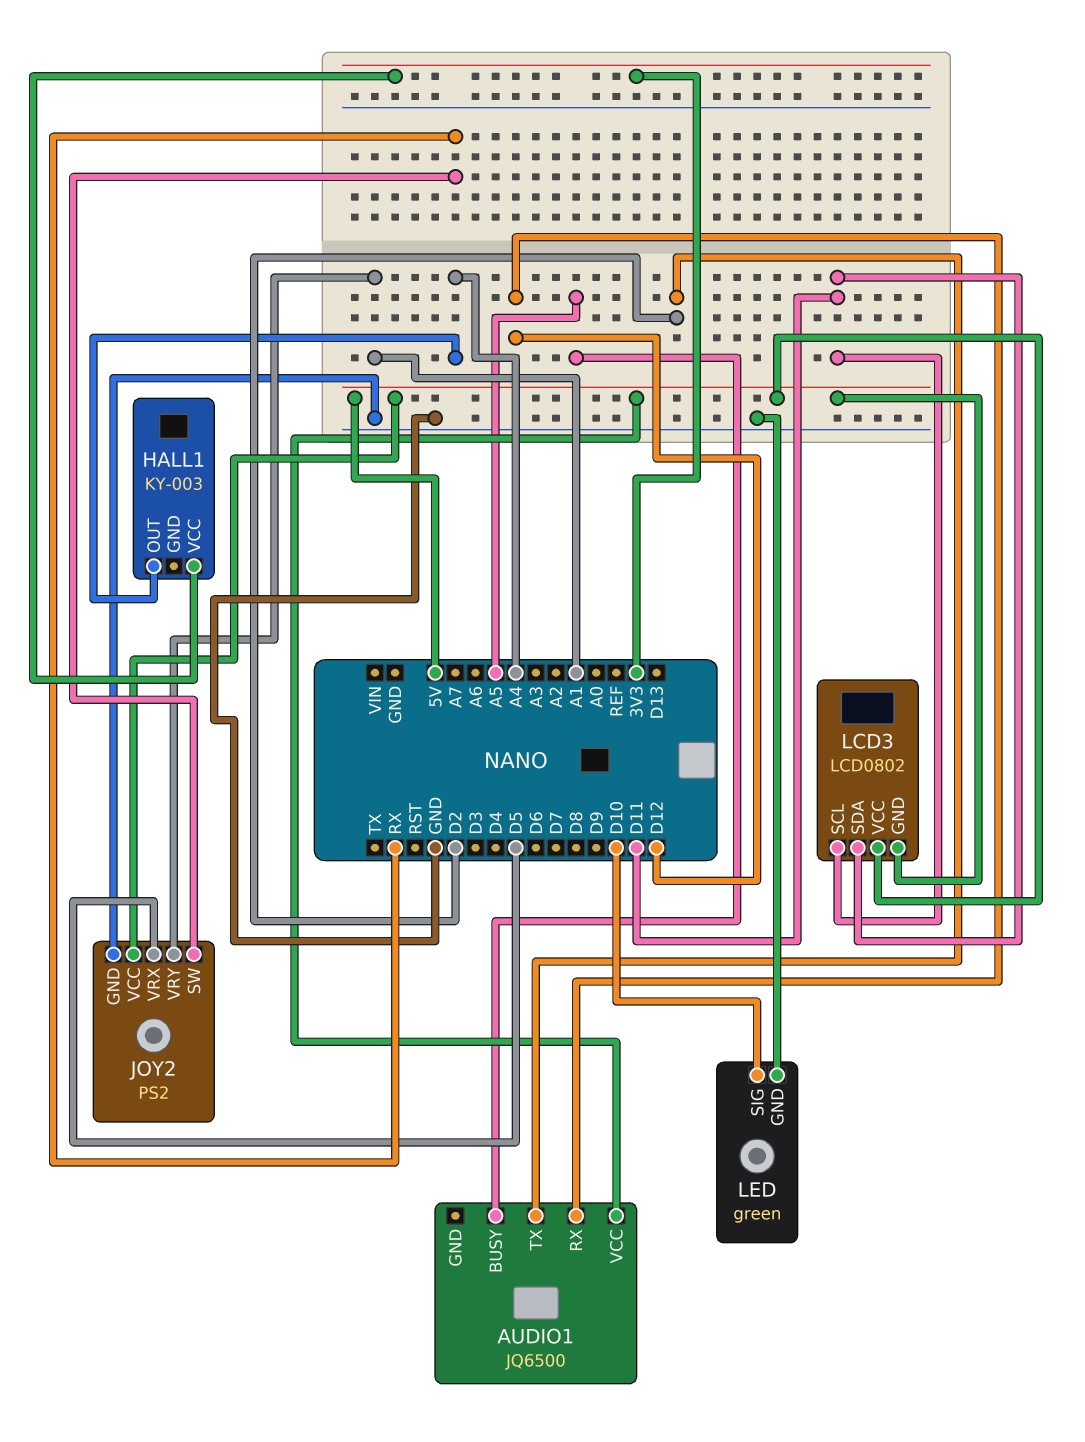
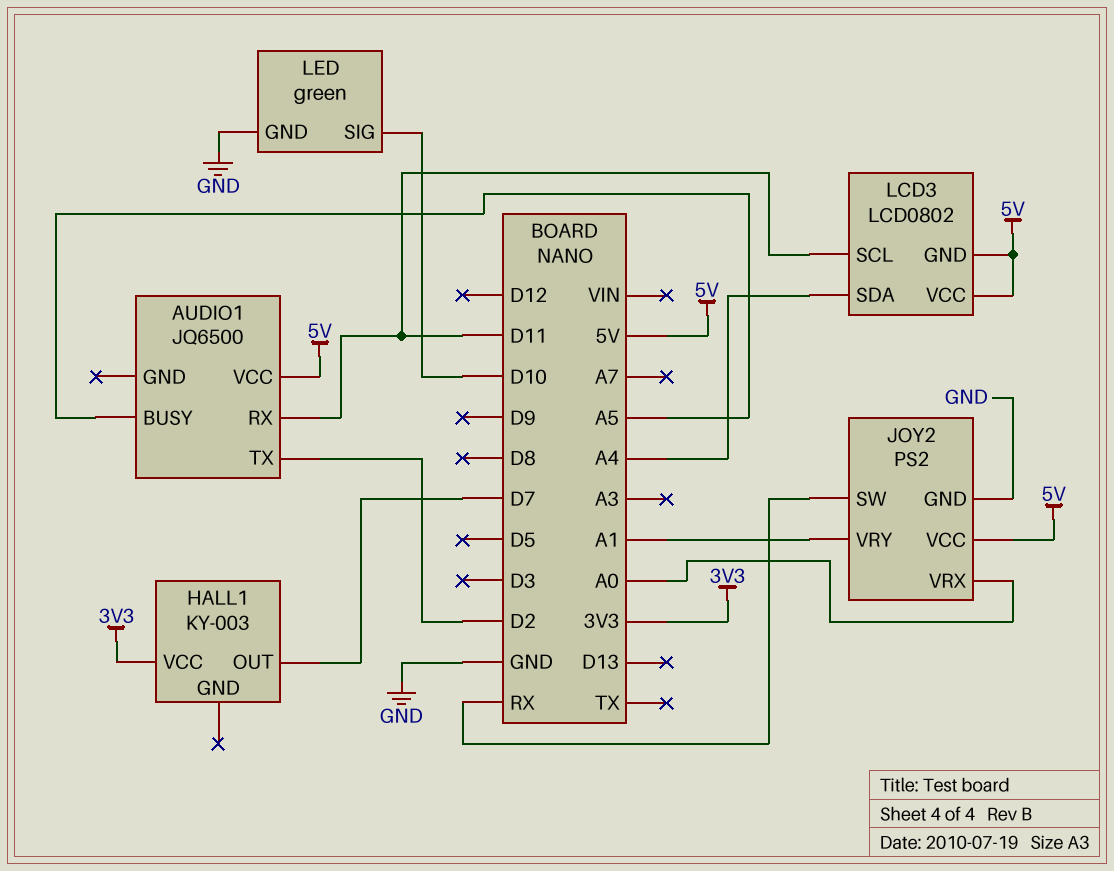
AUDIO1 pin RX: D12 -> D11
HALL1 pin OUT: A4 -> D7
JOY2 pin VRX: D5 -> A0
LCD3 pin SDA: D11 -> A4

